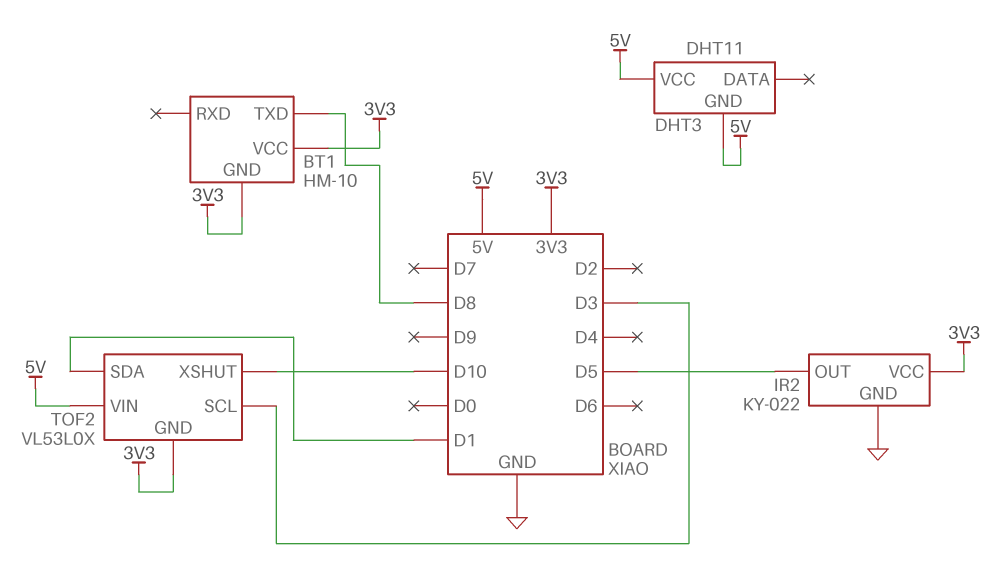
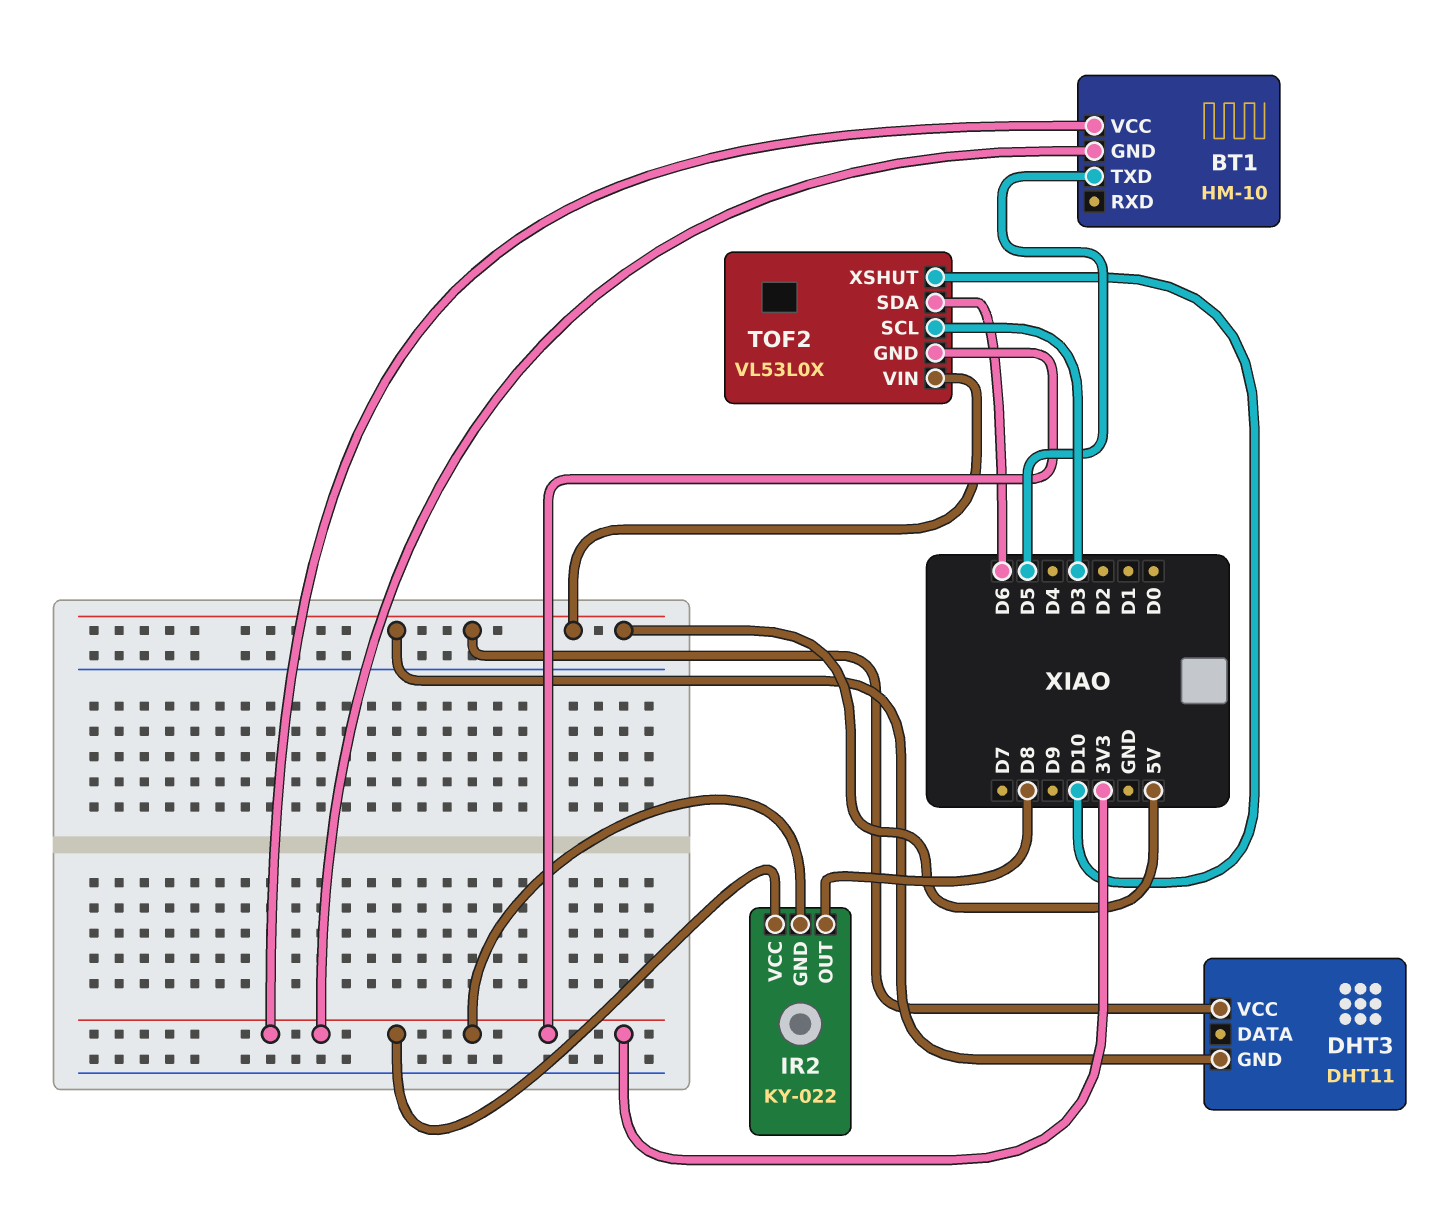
BT1 pin TXD: D8 -> D5
IR2 pin GND: GND -> 3V3
IR2 pin OUT: D5 -> D8
TOF2 pin SDA: D1 -> D6

